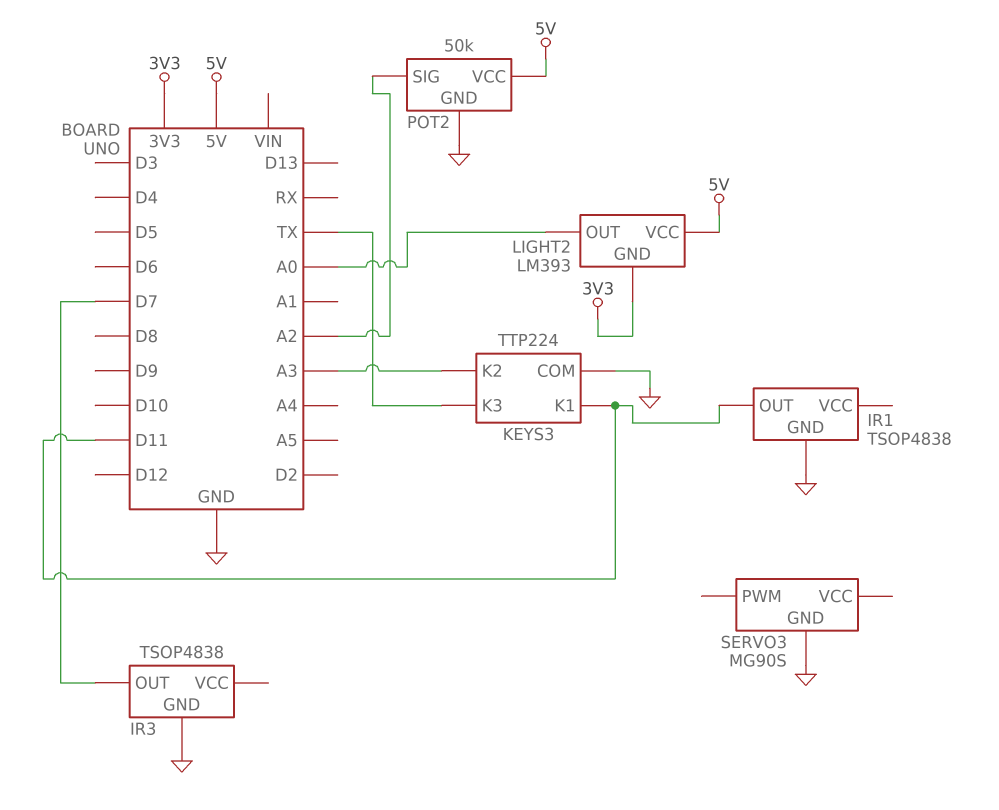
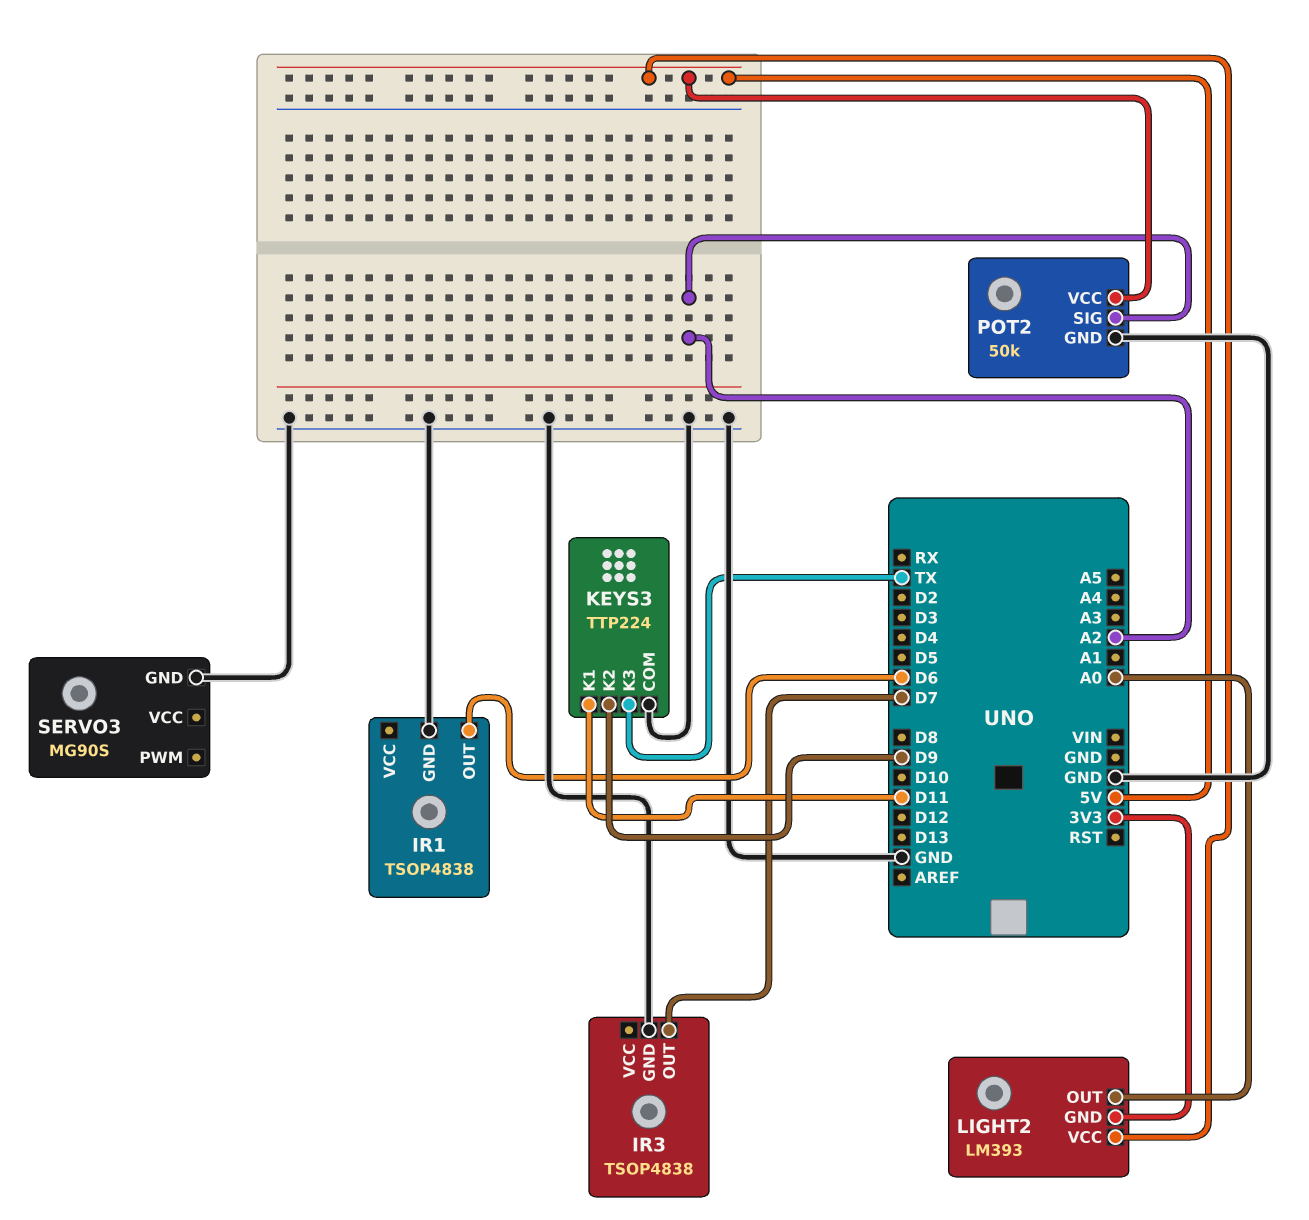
IR1 pin OUT: D11 -> D6
KEYS3 pin K2: A3 -> D9

